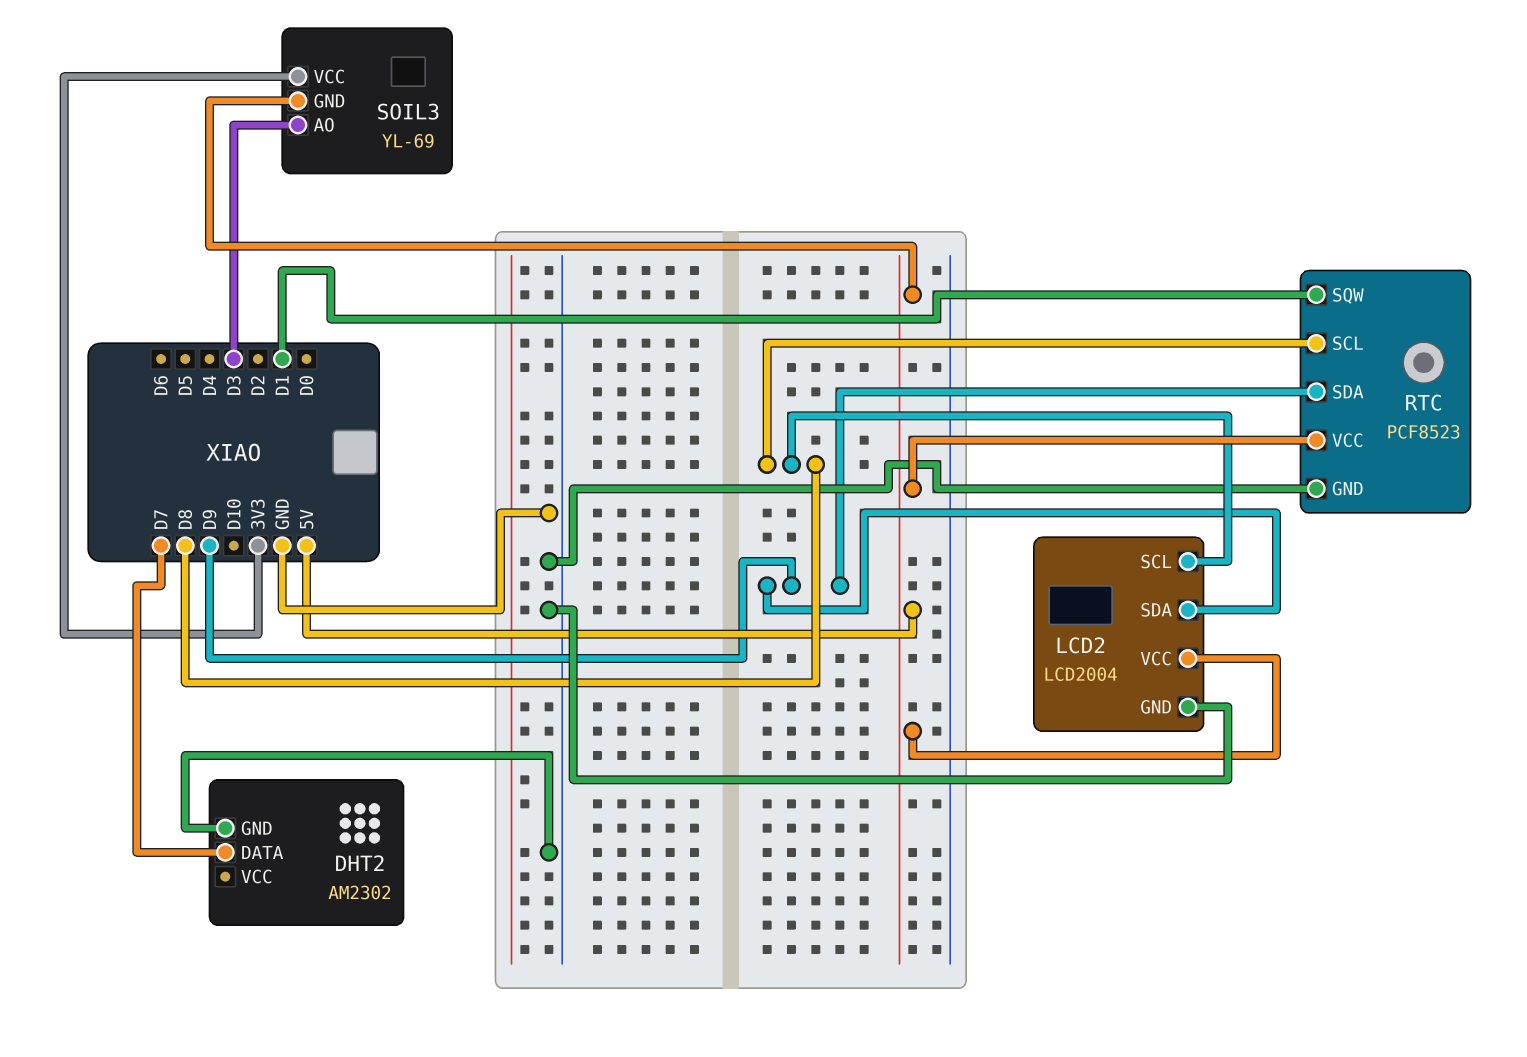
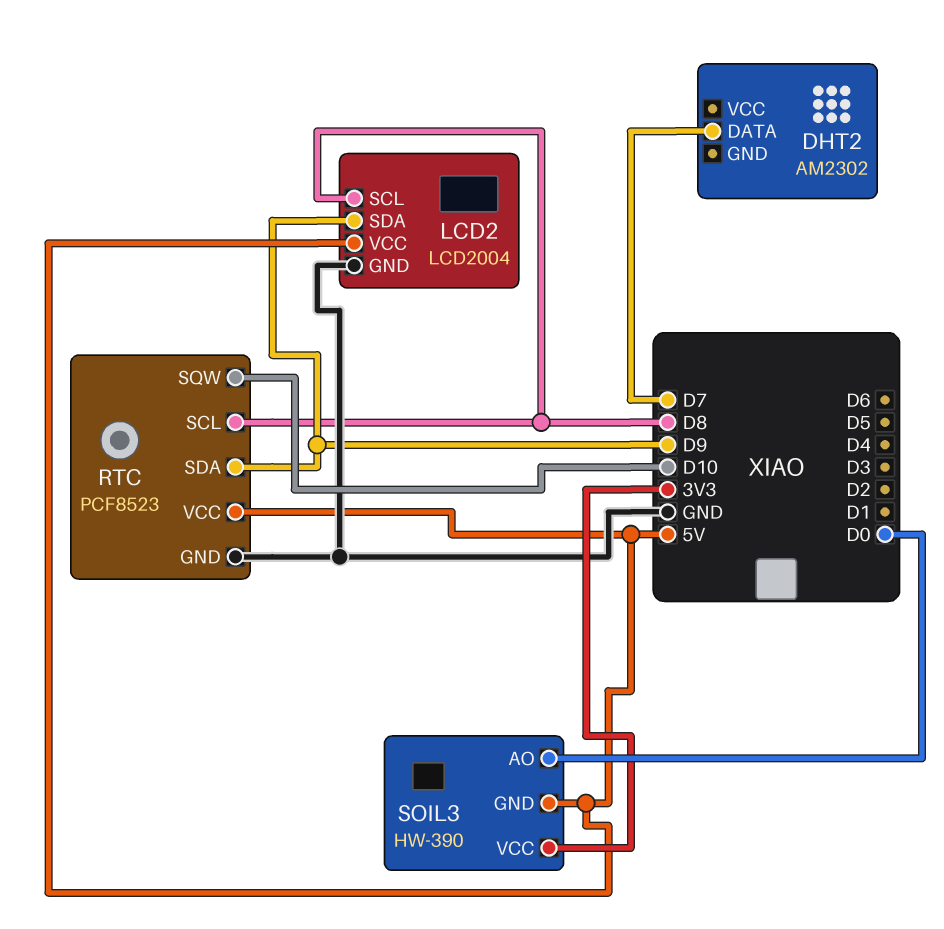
DHT2 pin GND: GND -> none
RTC pin SQW: D1 -> D10
SOIL3: YL-69 -> HW-390
SOIL3 pin AO: D3 -> D0

